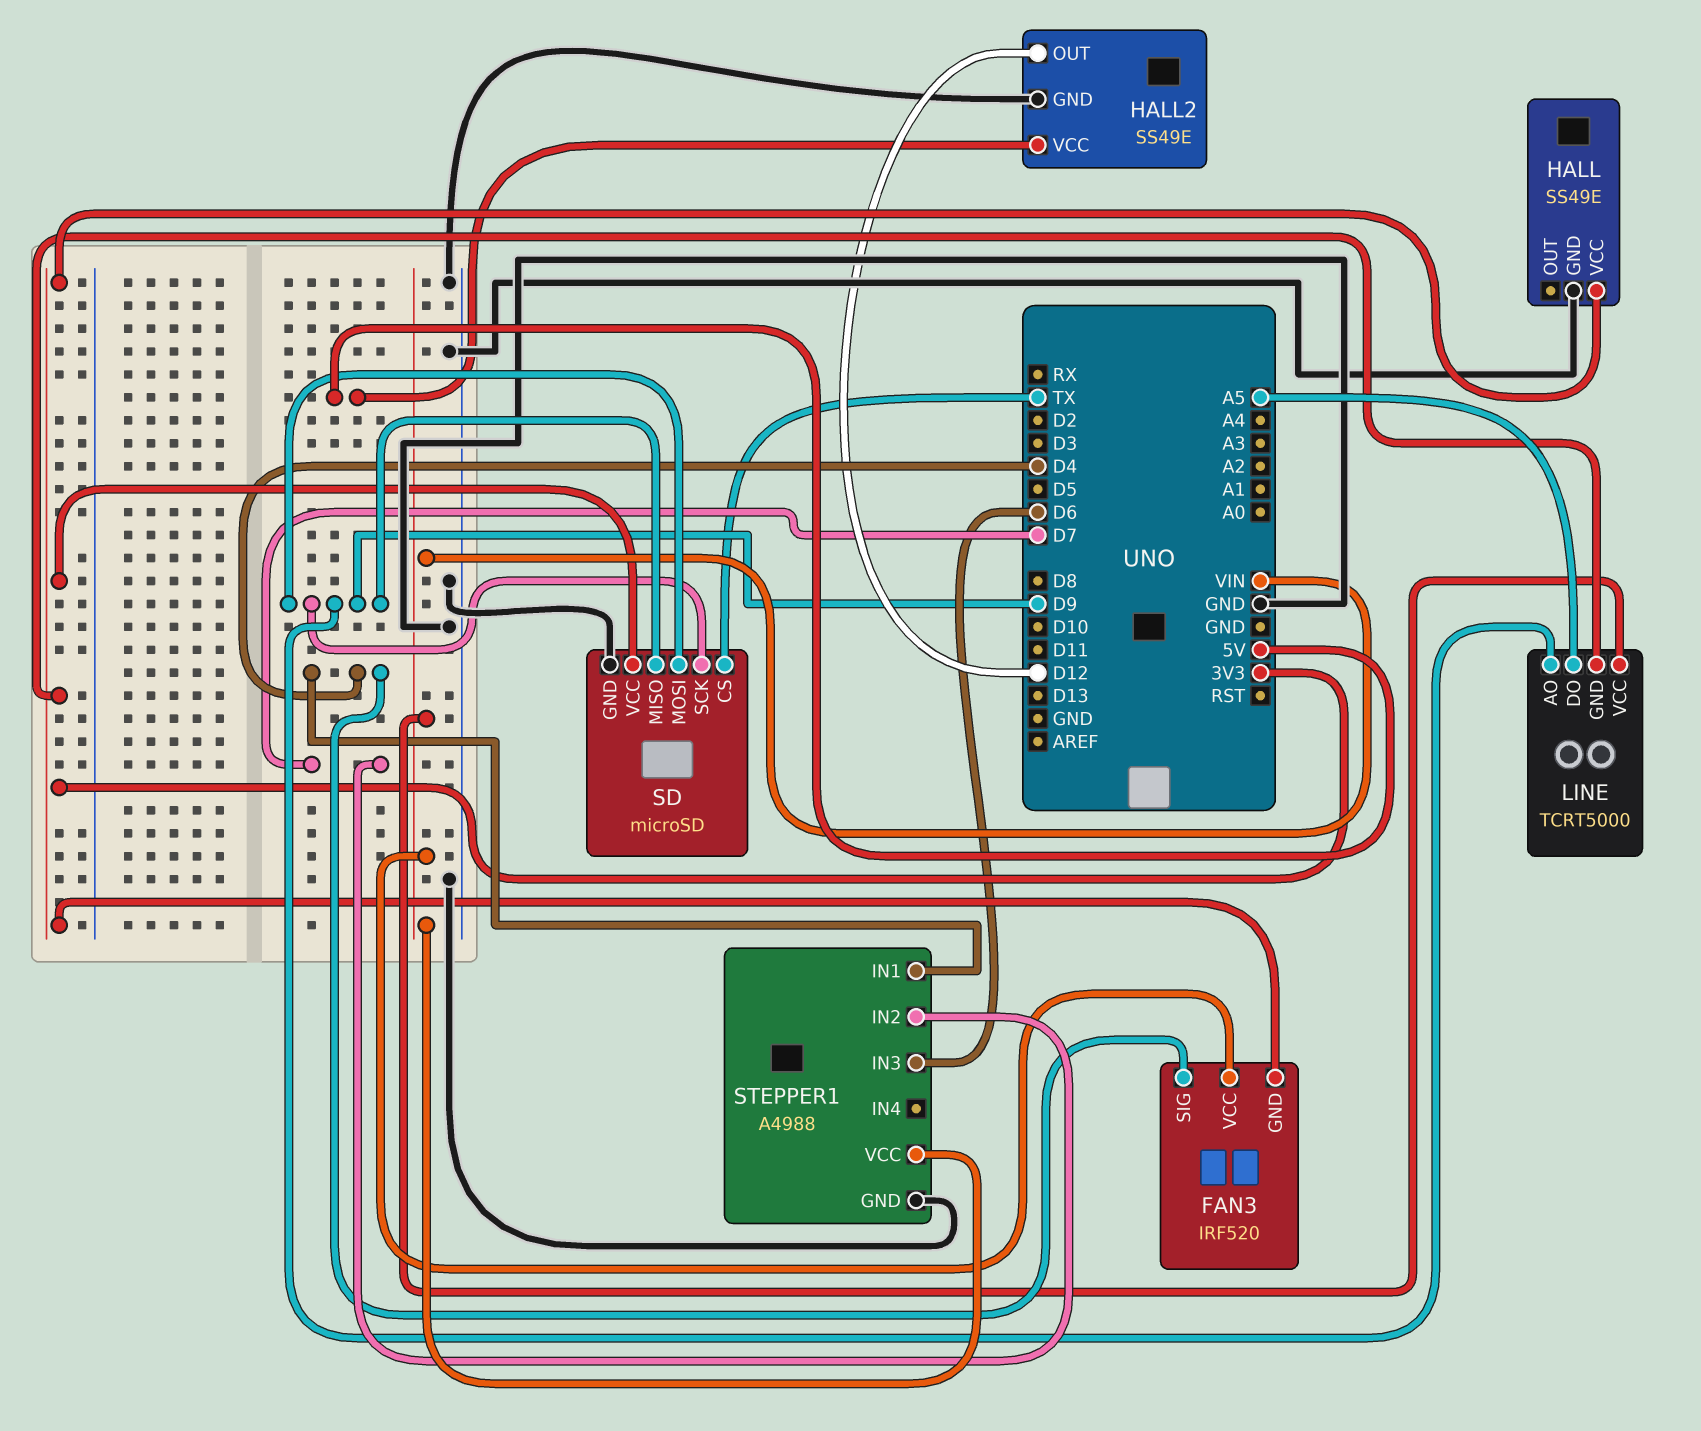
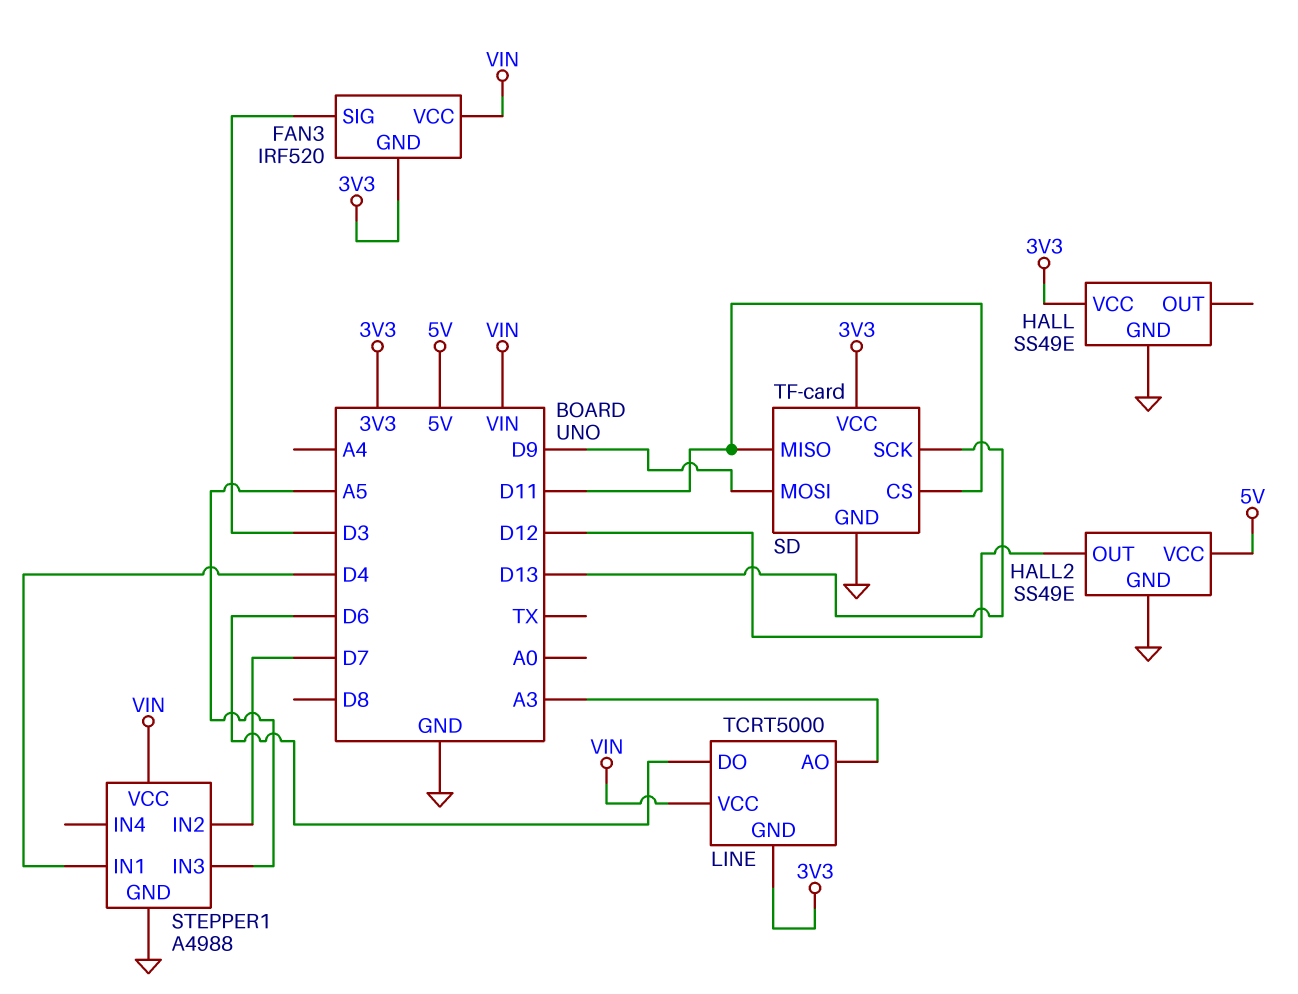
FAN3 pin SIG: D4 -> D3
LINE pin AO: D9 -> A3
LINE pin DO: A5 -> D6
SD: microSD -> TF-card
SD pin CS: TX -> D11
SD pin MISO: D9 -> D11
SD pin SCK: D9 -> D13
STEPPER1 pin IN3: D6 -> A5

